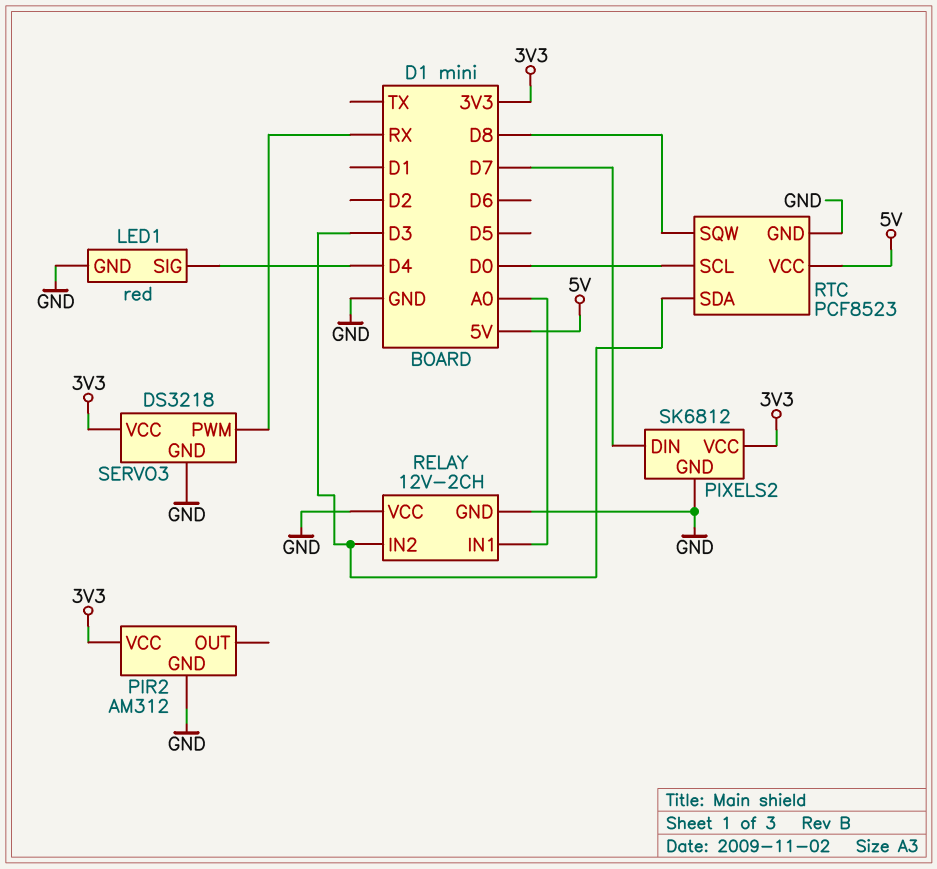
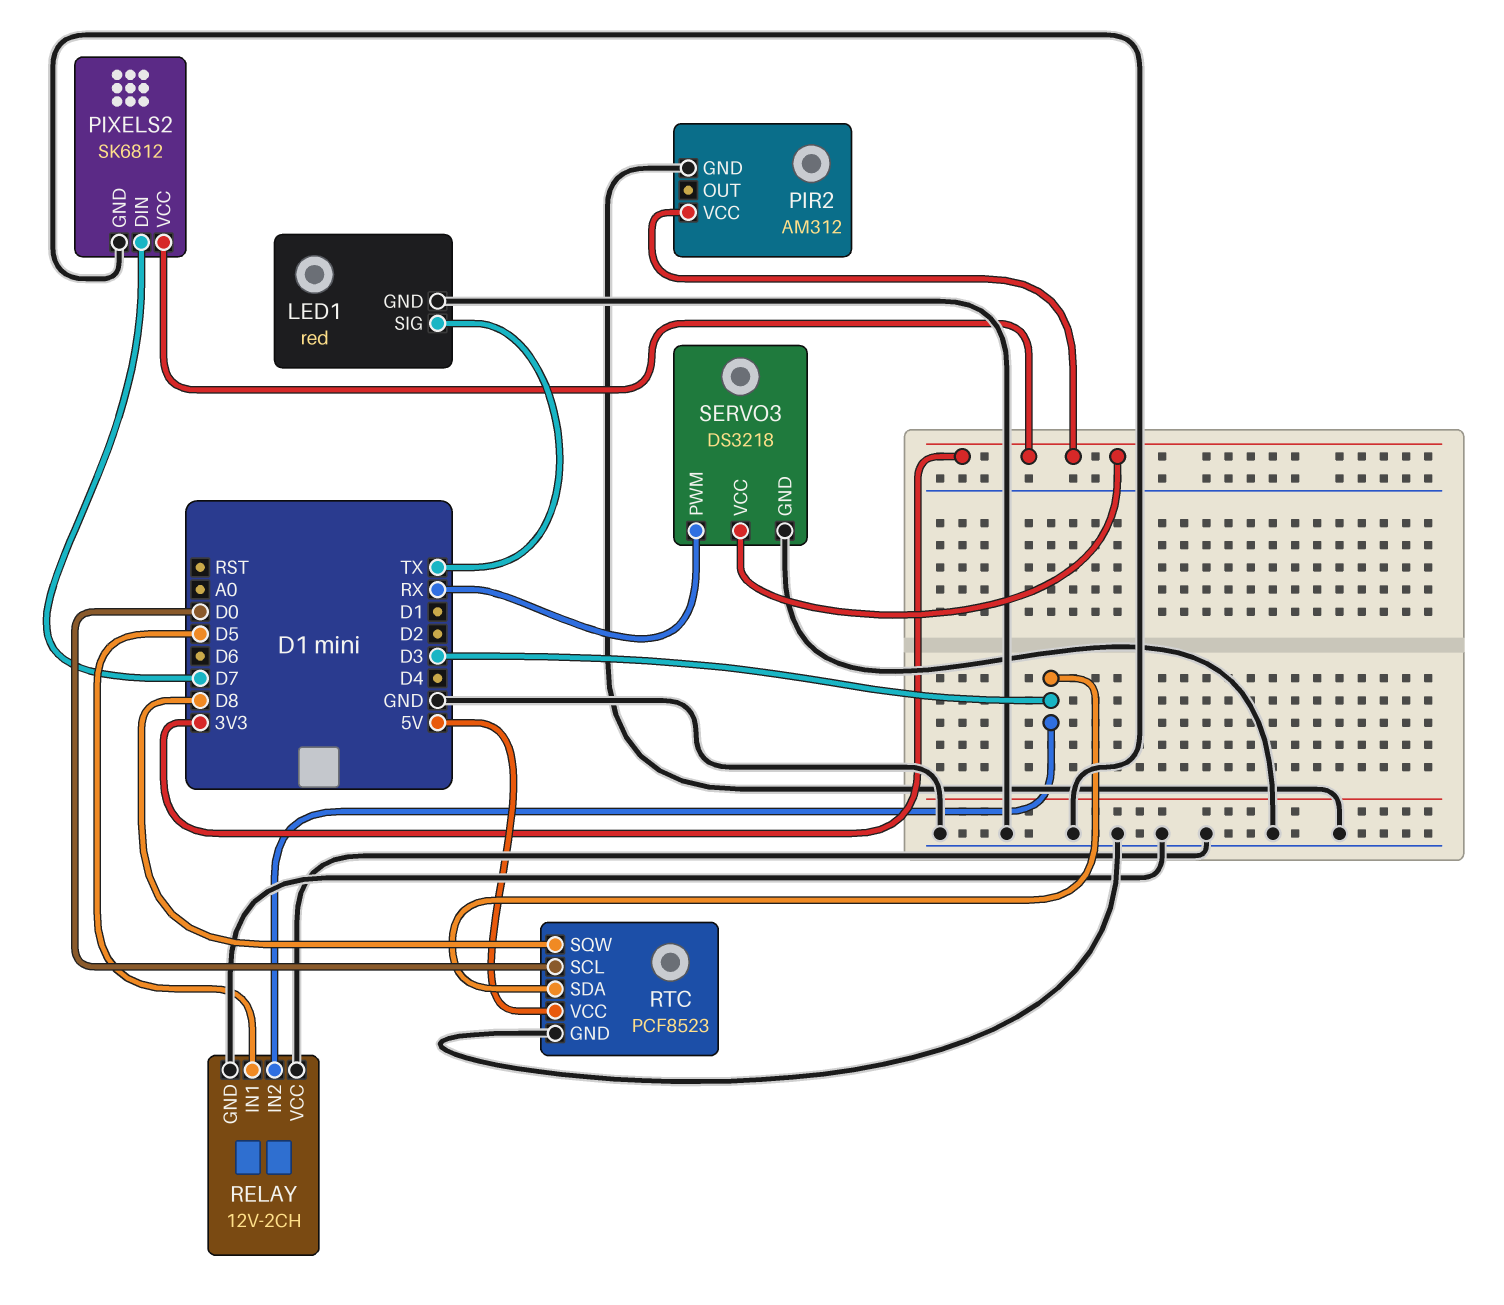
LED1 pin SIG: D4 -> TX
RELAY pin IN1: A0 -> D5

